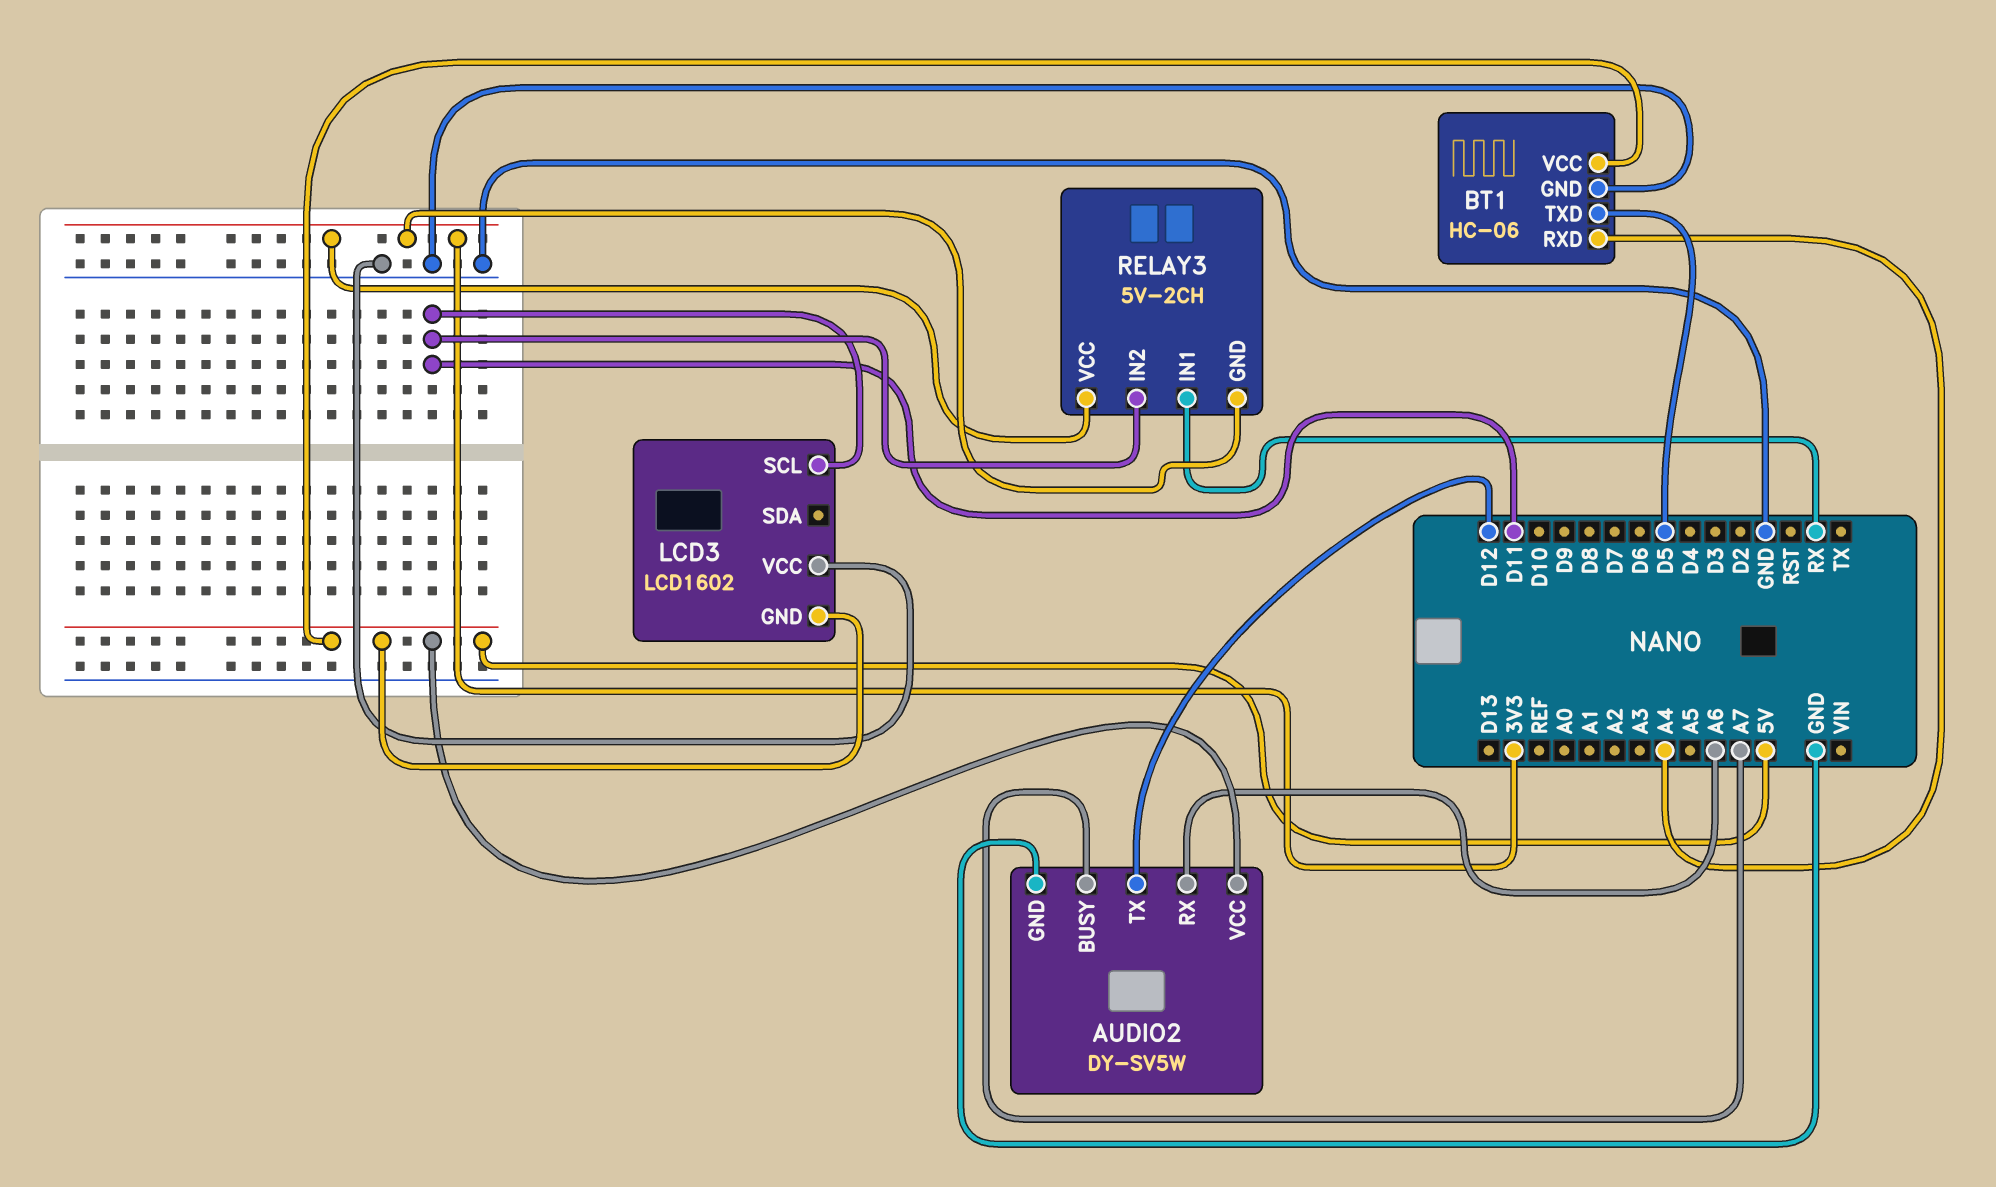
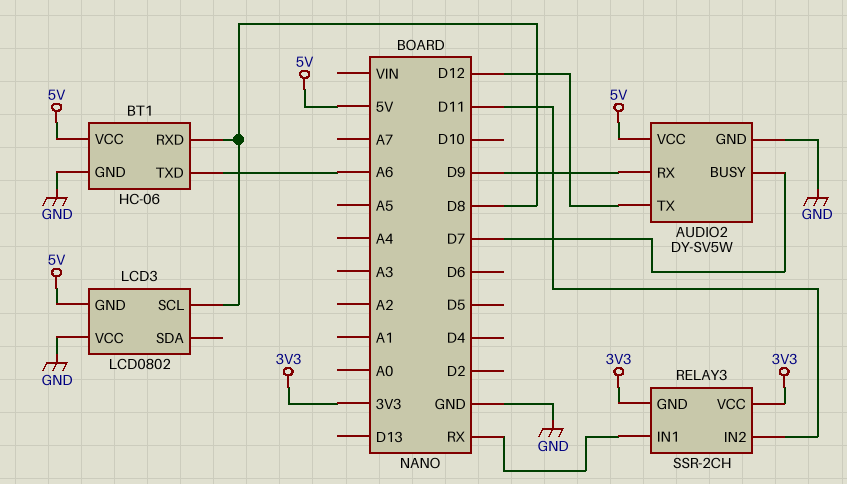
AUDIO2 pin BUSY: A7 -> D7
AUDIO2 pin RX: A6 -> D9
BT1 pin RXD: A4 -> D8
BT1 pin TXD: D5 -> A6
LCD3: LCD1602 -> LCD0802
LCD3 pin SCL: D11 -> D8
RELAY3: 5V-2CH -> SSR-2CH

